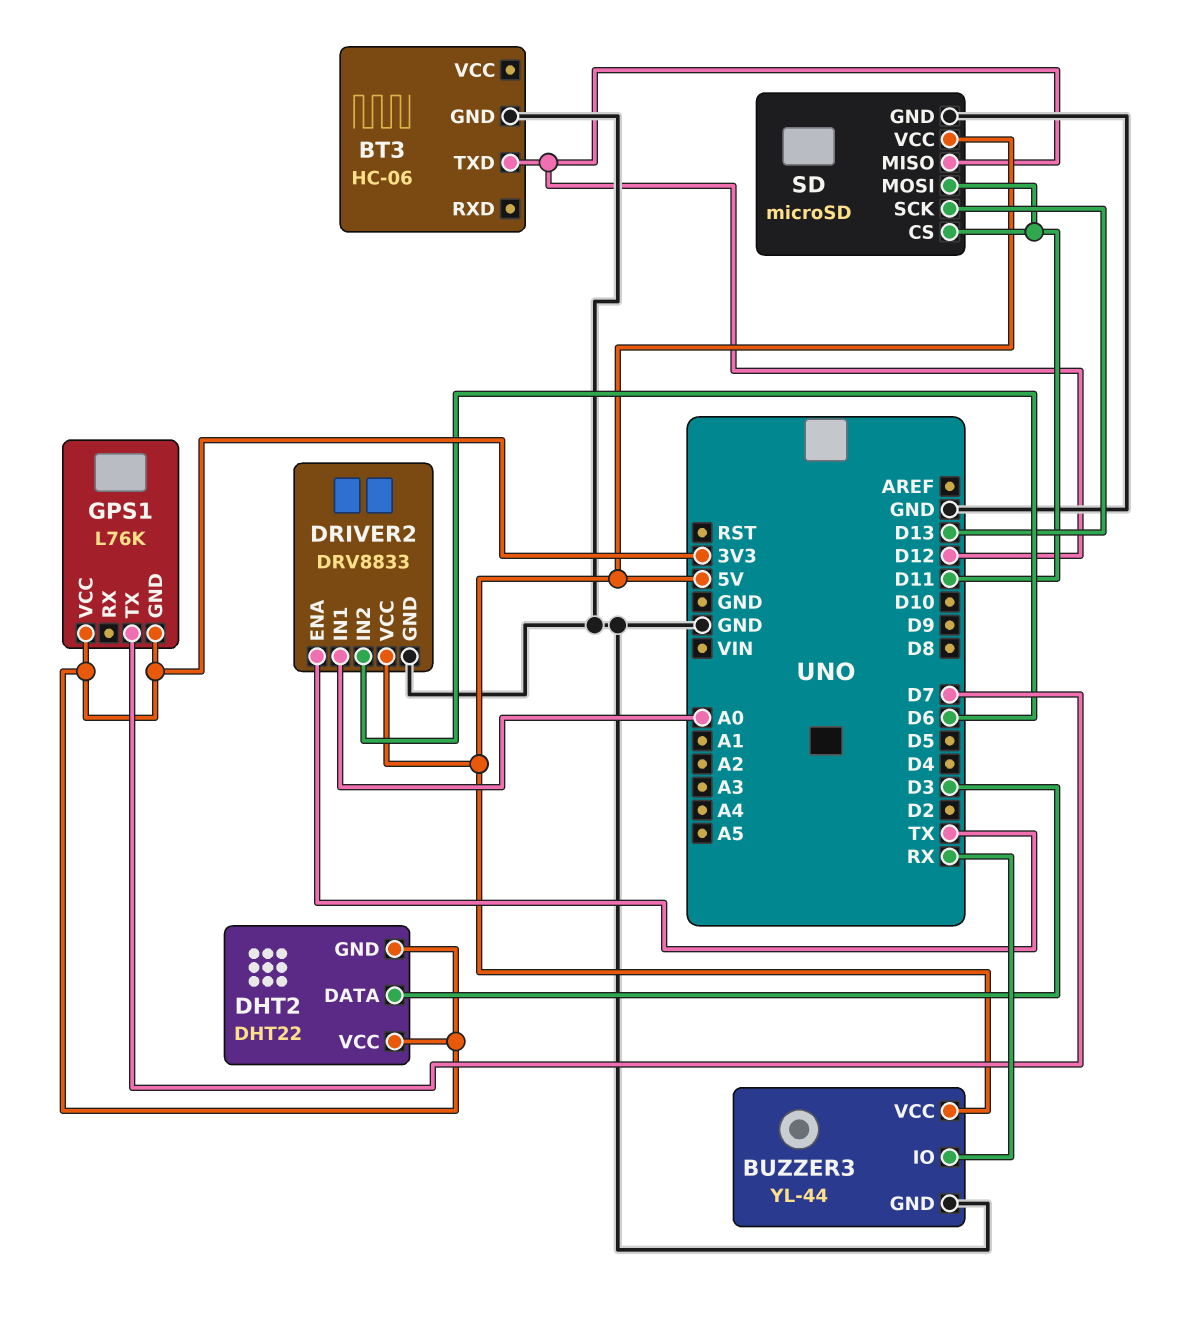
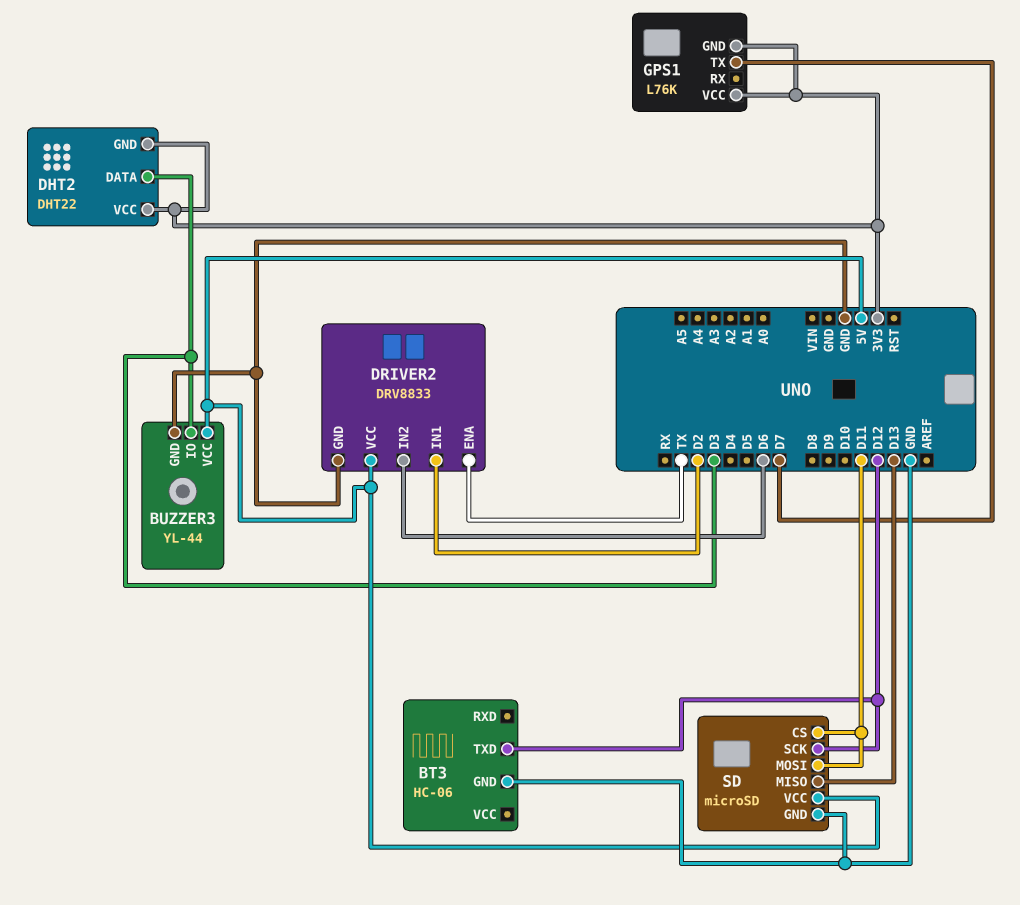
BUZZER3 pin IO: RX -> D3
DRIVER2 pin IN1: A0 -> D2
SD pin MISO: D12 -> D13
SD pin SCK: D13 -> D12

